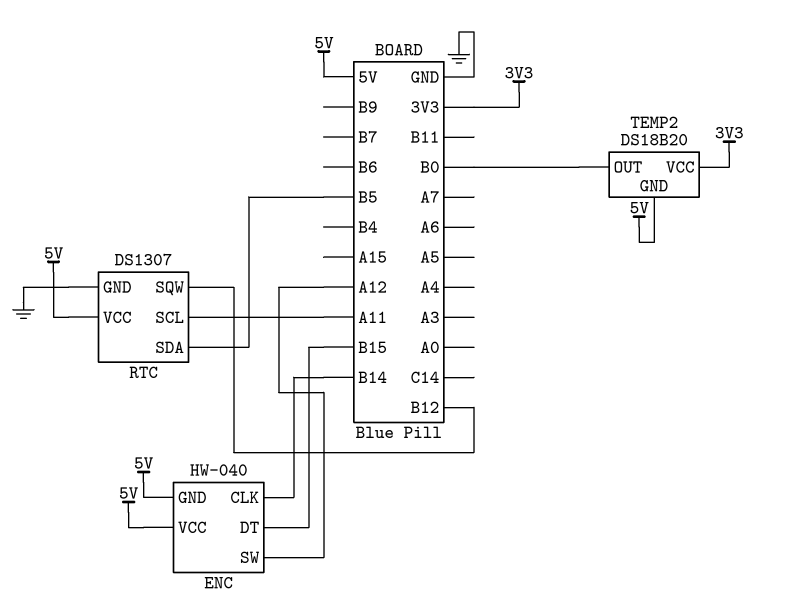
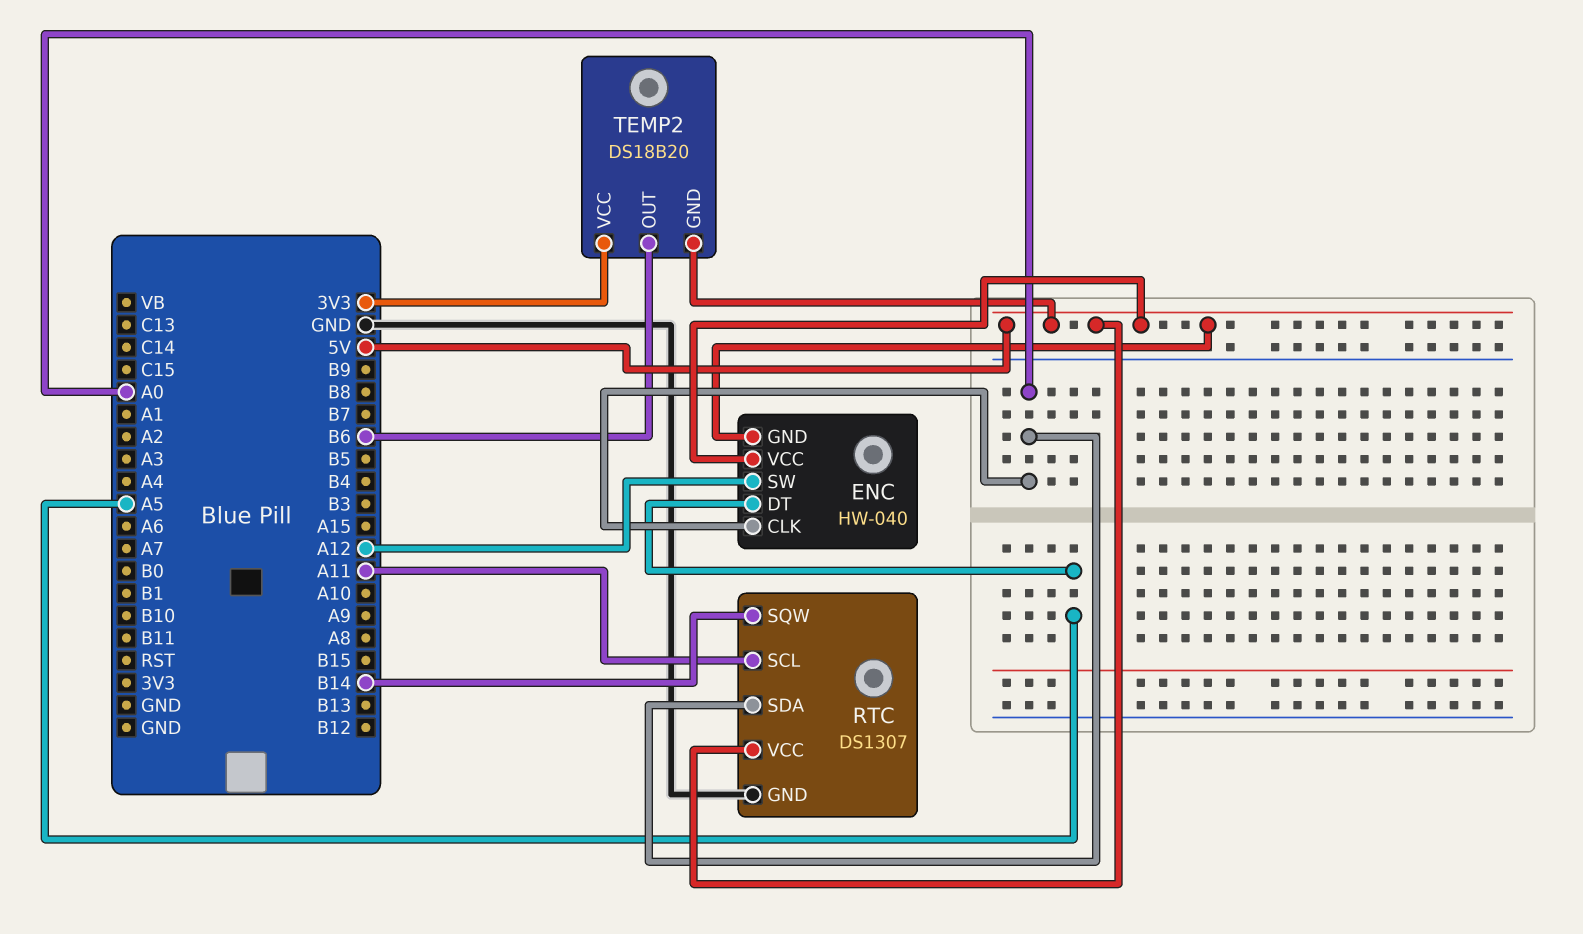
ENC pin CLK: B14 -> A0
ENC pin DT: B15 -> A5
RTC pin SDA: B5 -> A0
RTC pin SQW: B12 -> B14
TEMP2 pin OUT: B0 -> B6

